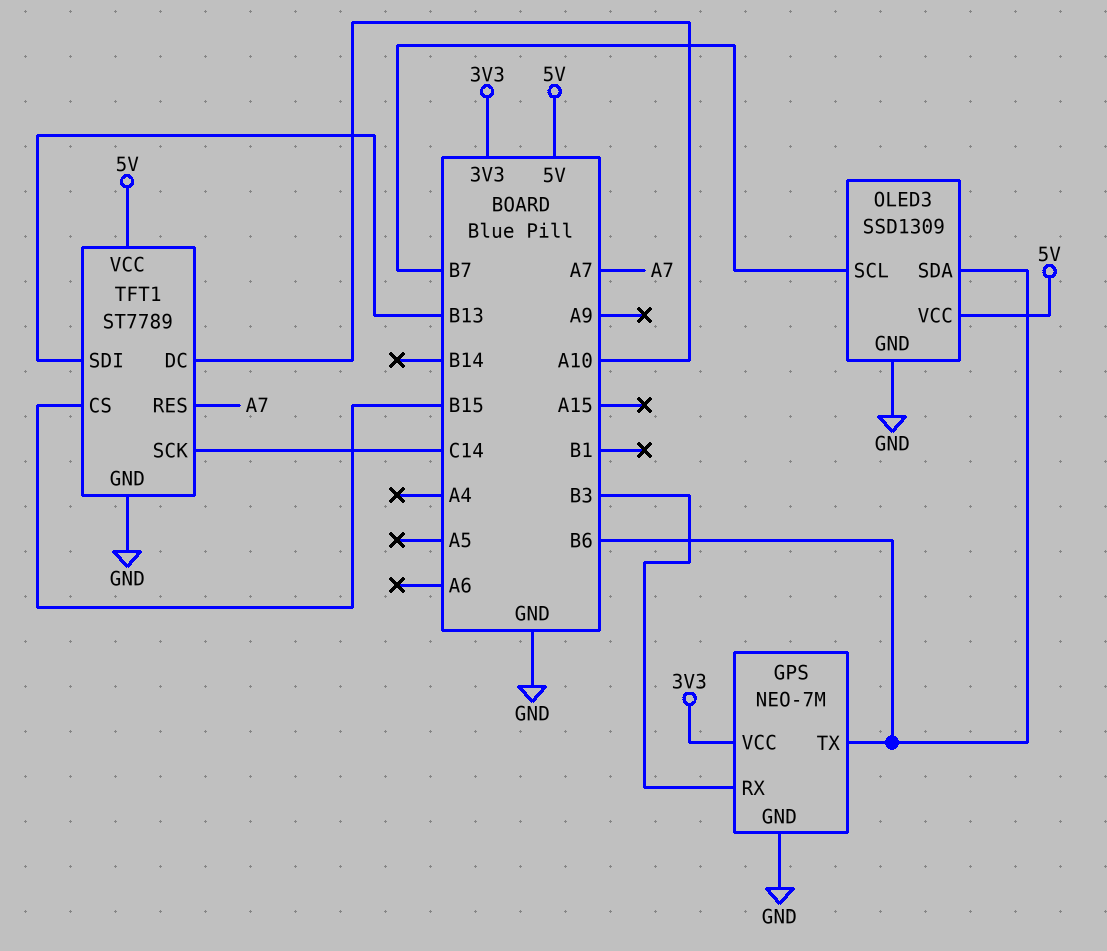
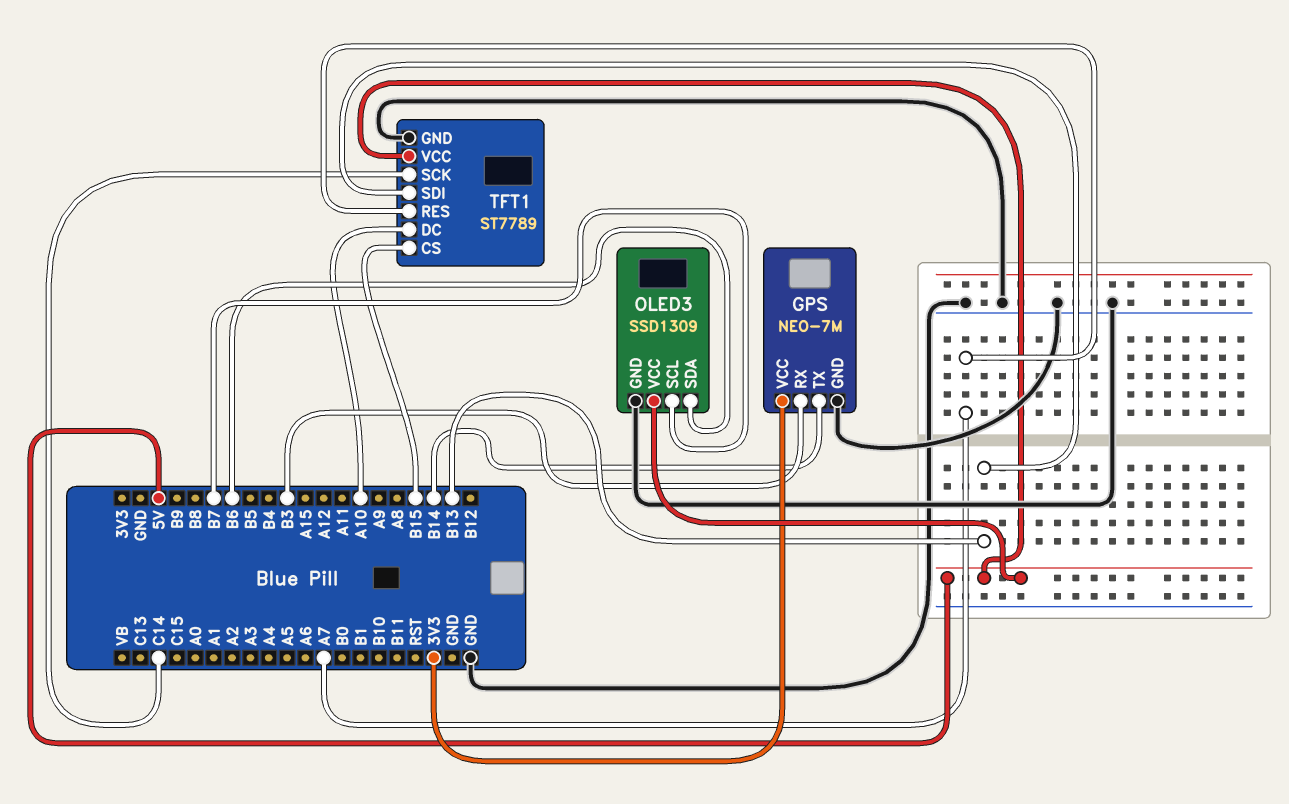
GPS pin TX: B6 -> B14

